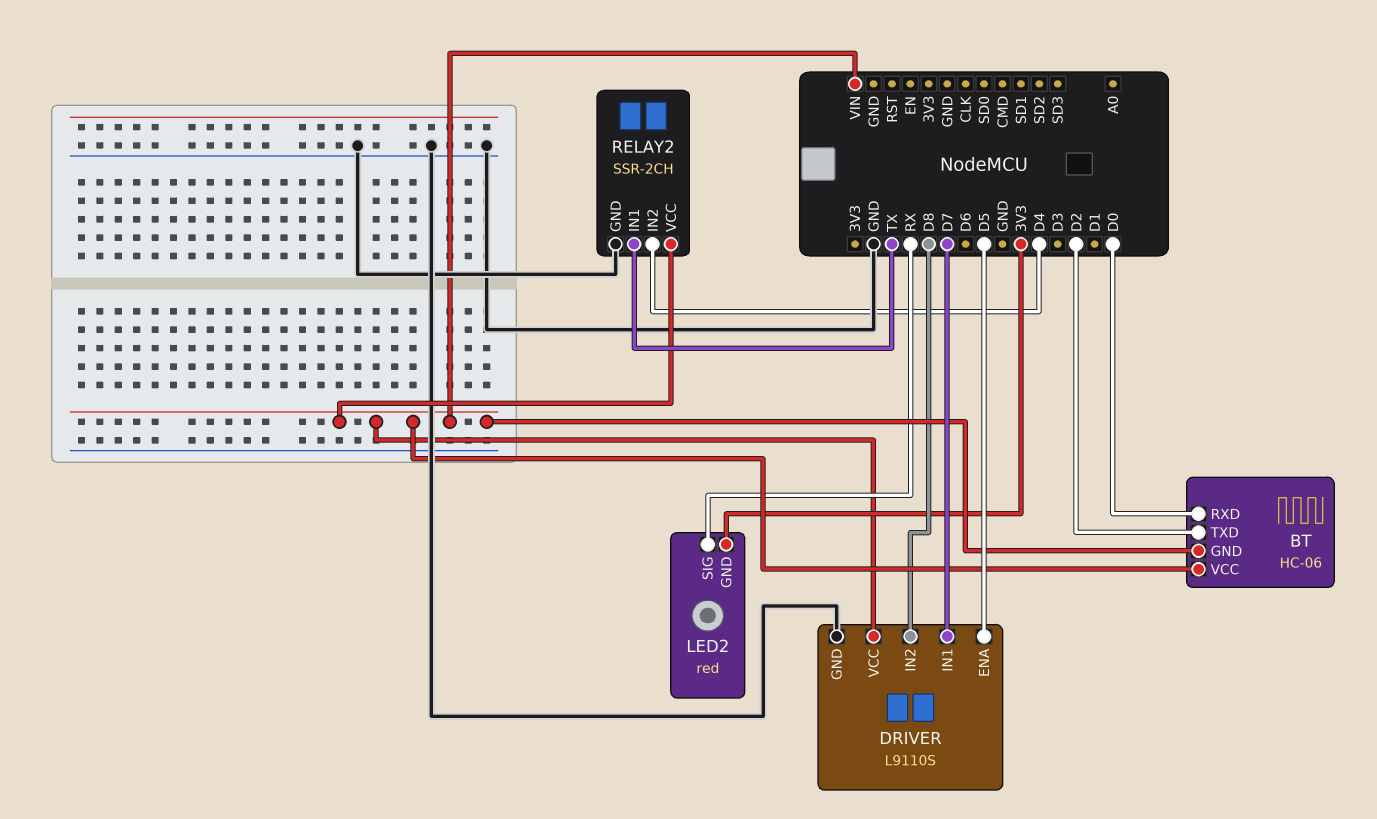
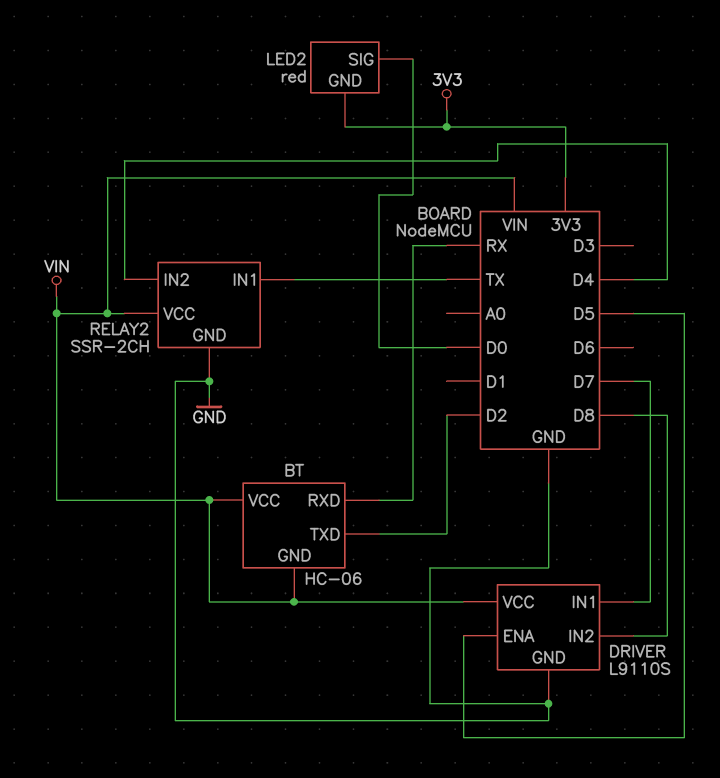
BT pin RXD: D0 -> RX
LED2 pin SIG: RX -> D0

